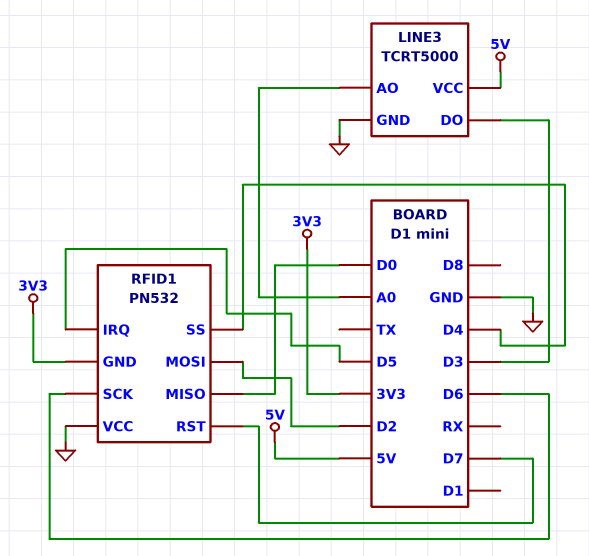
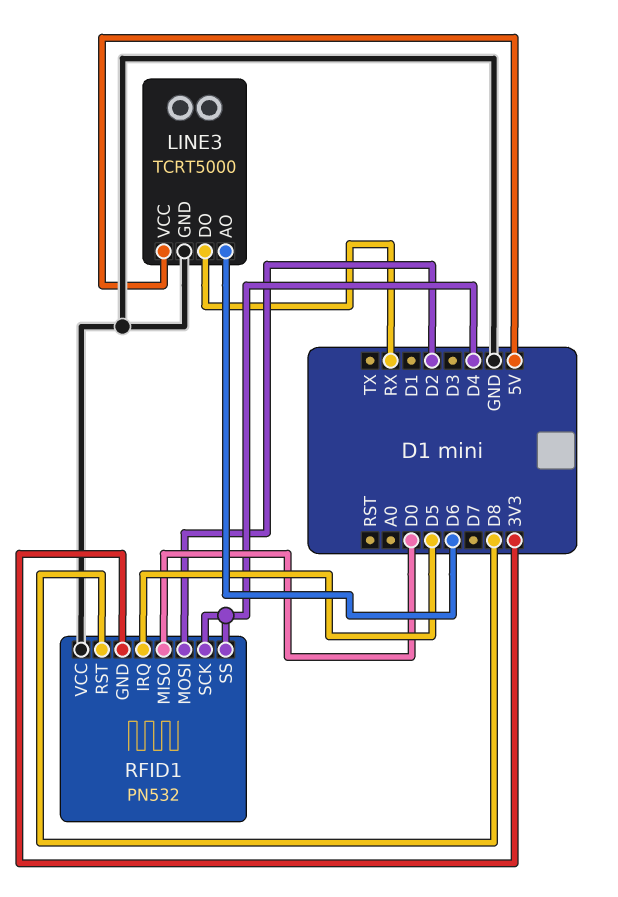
LINE3 pin AO: A0 -> D6
LINE3 pin DO: D3 -> RX
RFID1 pin RST: D7 -> D8
RFID1 pin SCK: D6 -> D4

